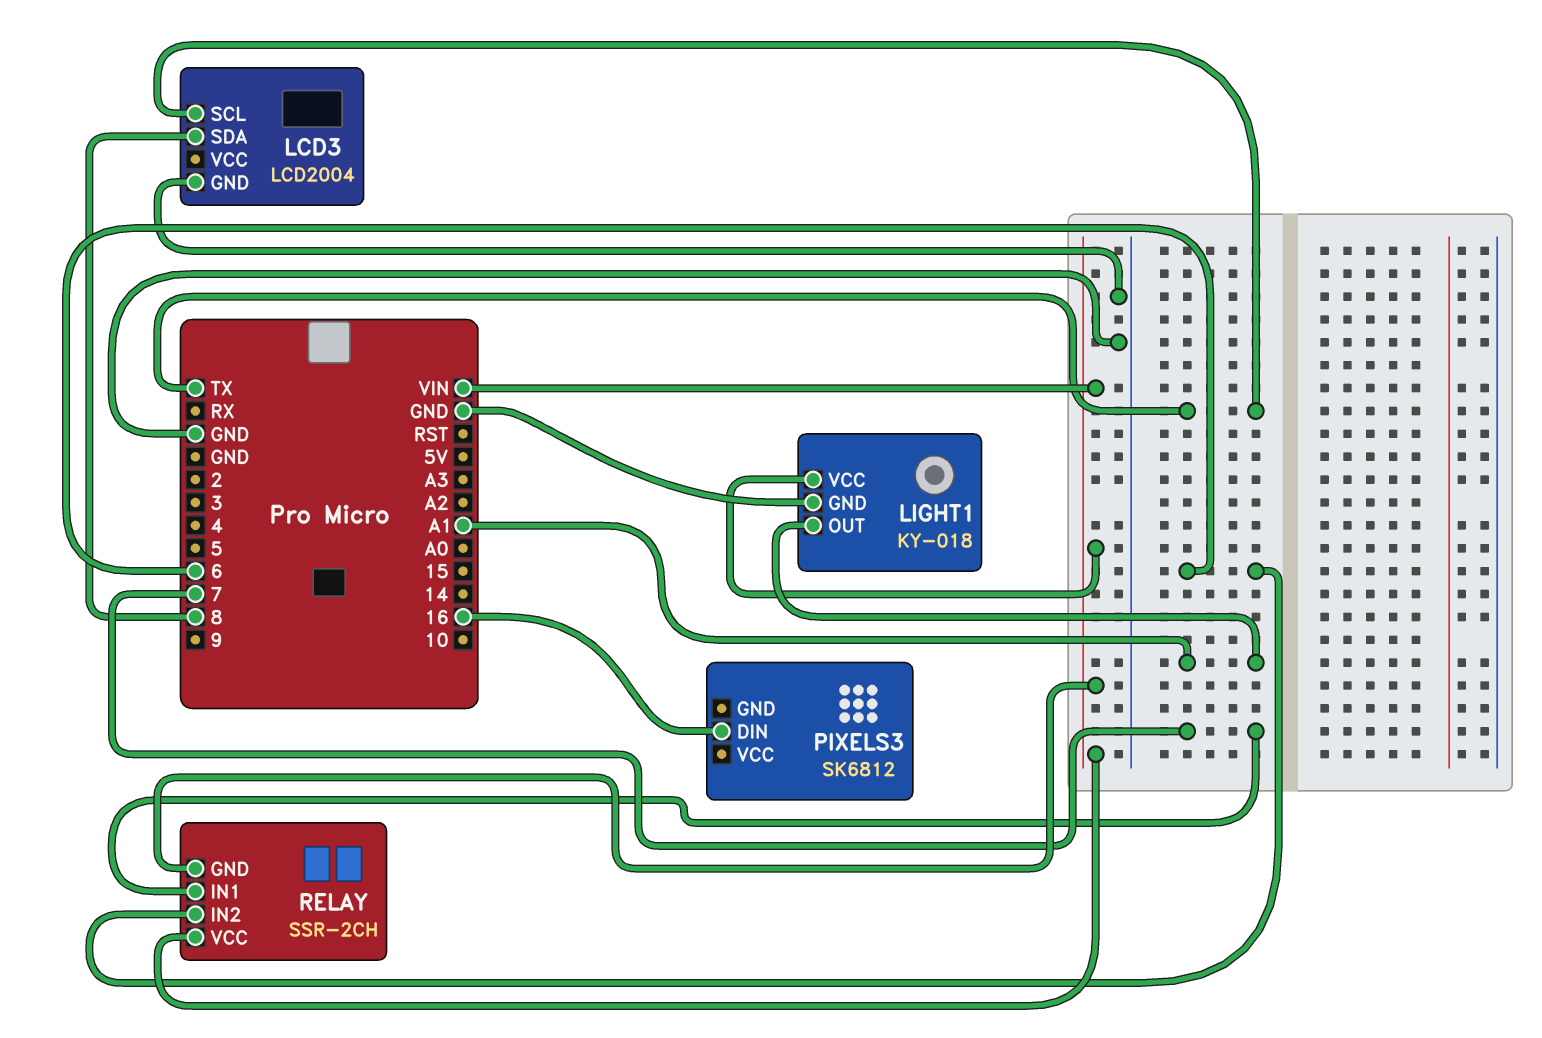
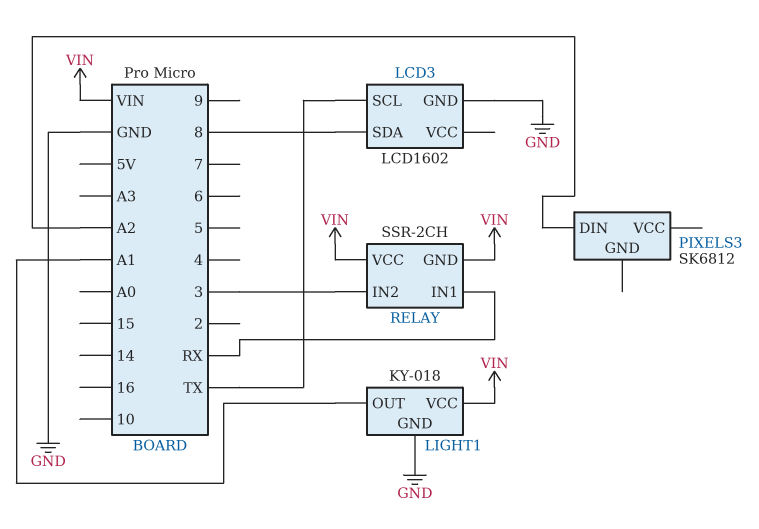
LCD3: LCD2004 -> LCD1602
PIXELS3 pin DIN: 16 -> A2
RELAY pin IN1: 7 -> RX
RELAY pin IN2: 6 -> 3

